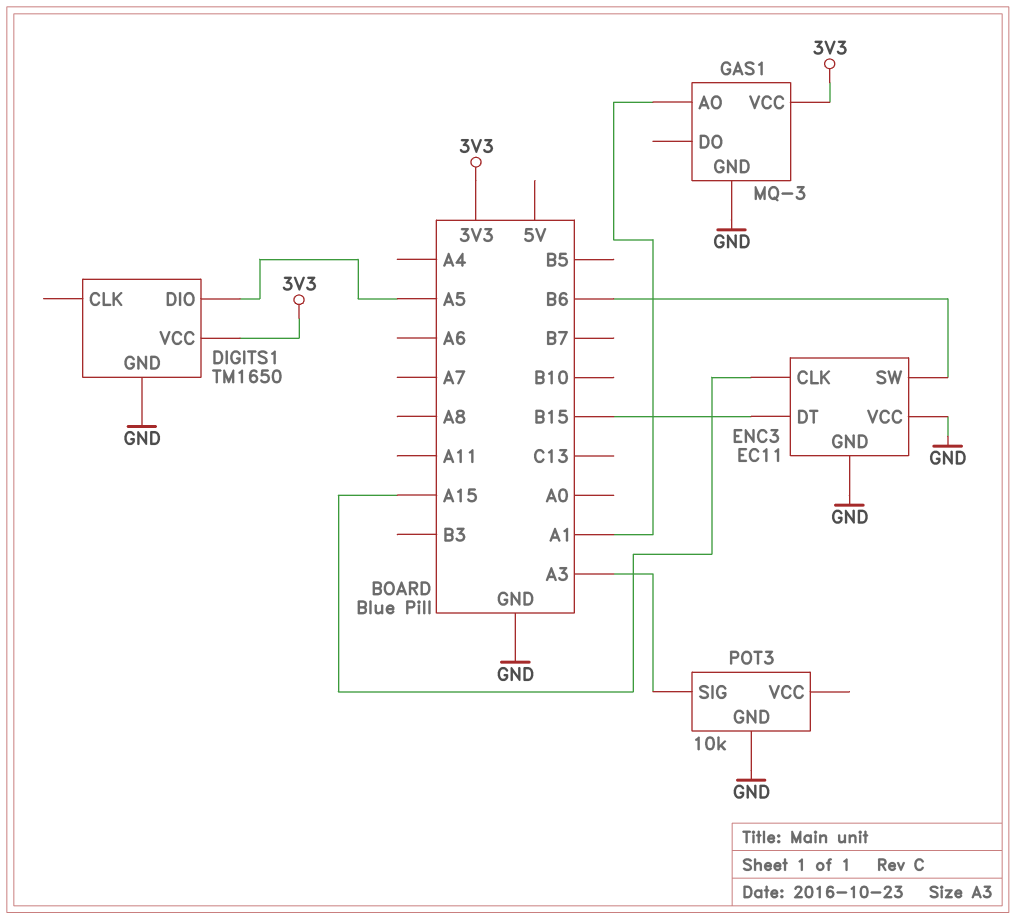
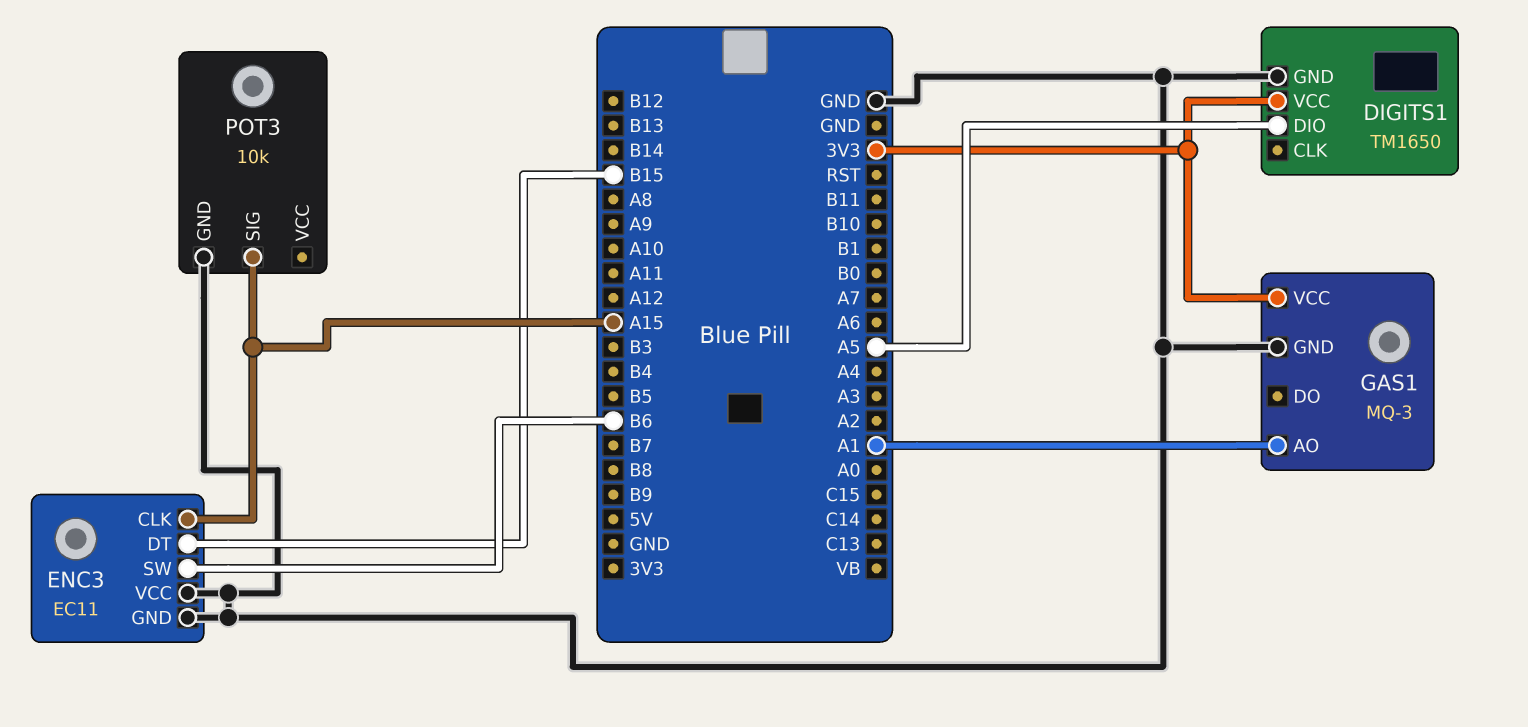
POT3 pin SIG: A3 -> A15

